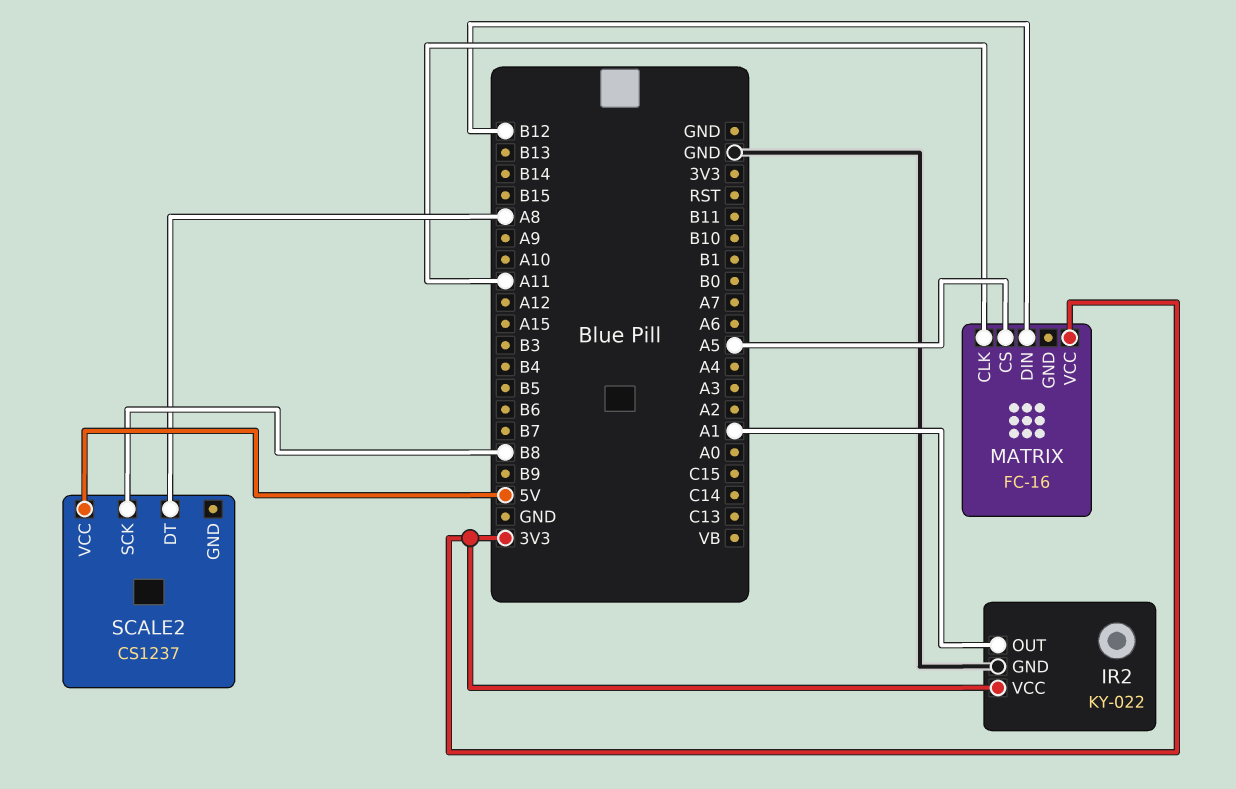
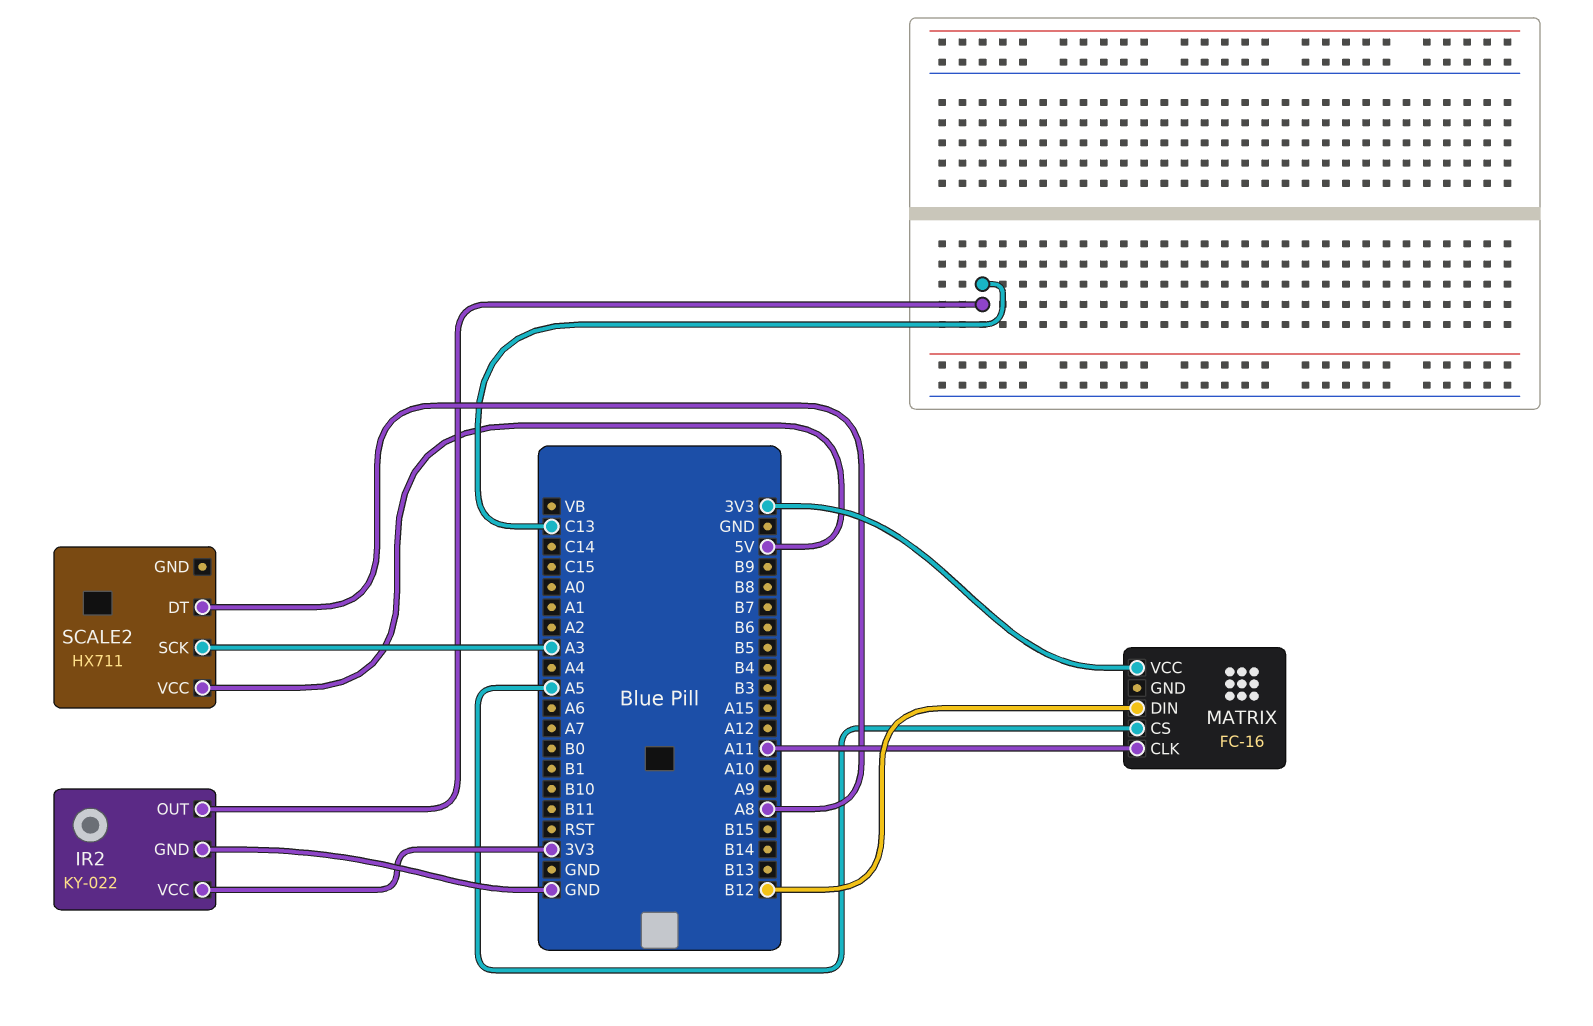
IR2 pin OUT: A1 -> C13
SCALE2: CS1237 -> HX711
SCALE2 pin SCK: B8 -> A3

